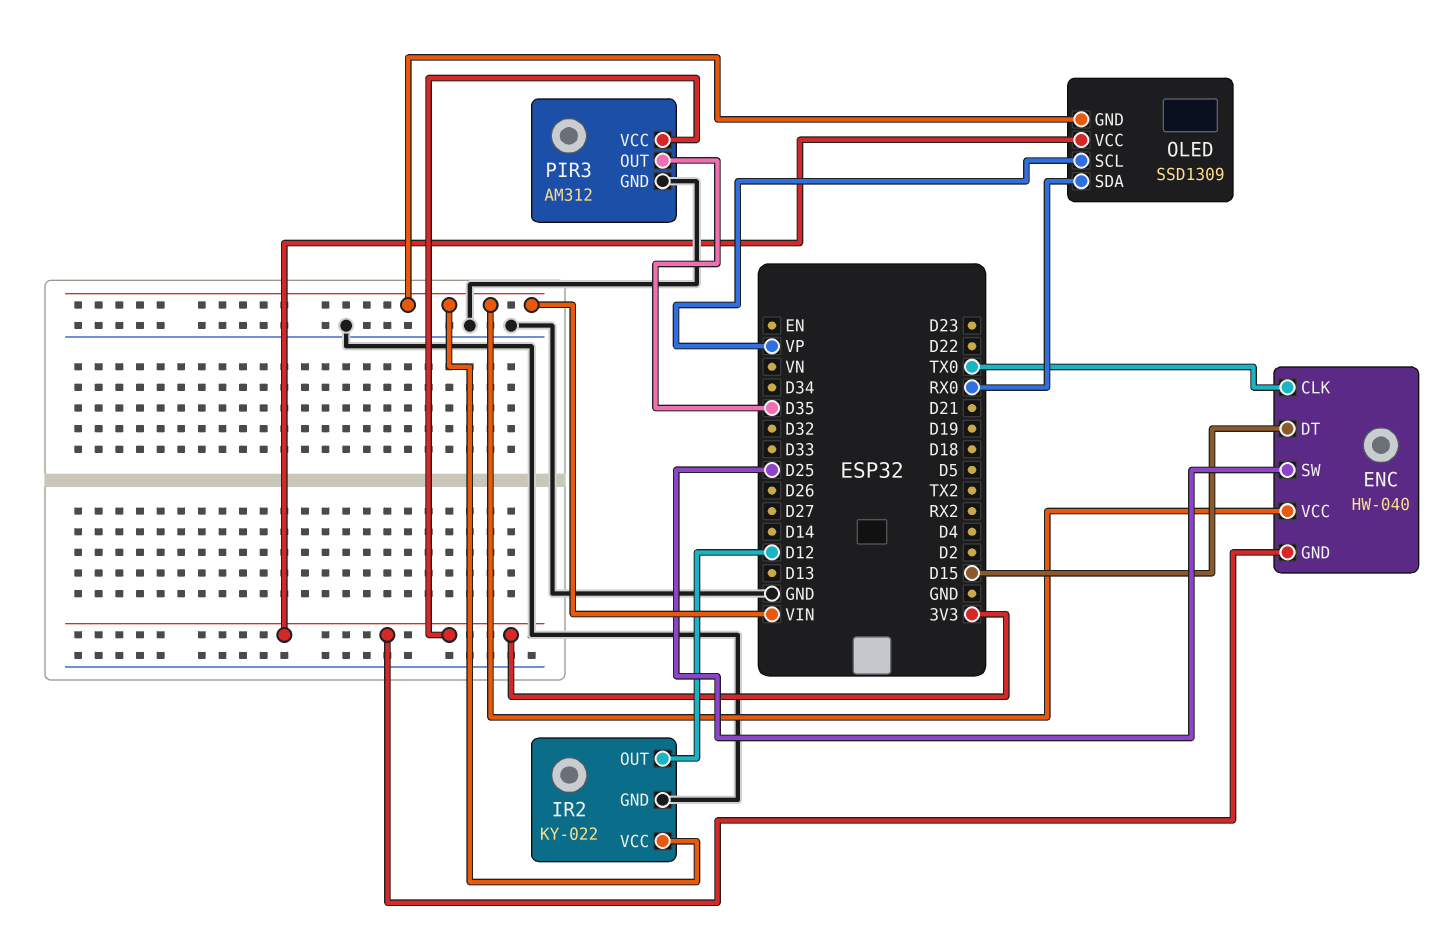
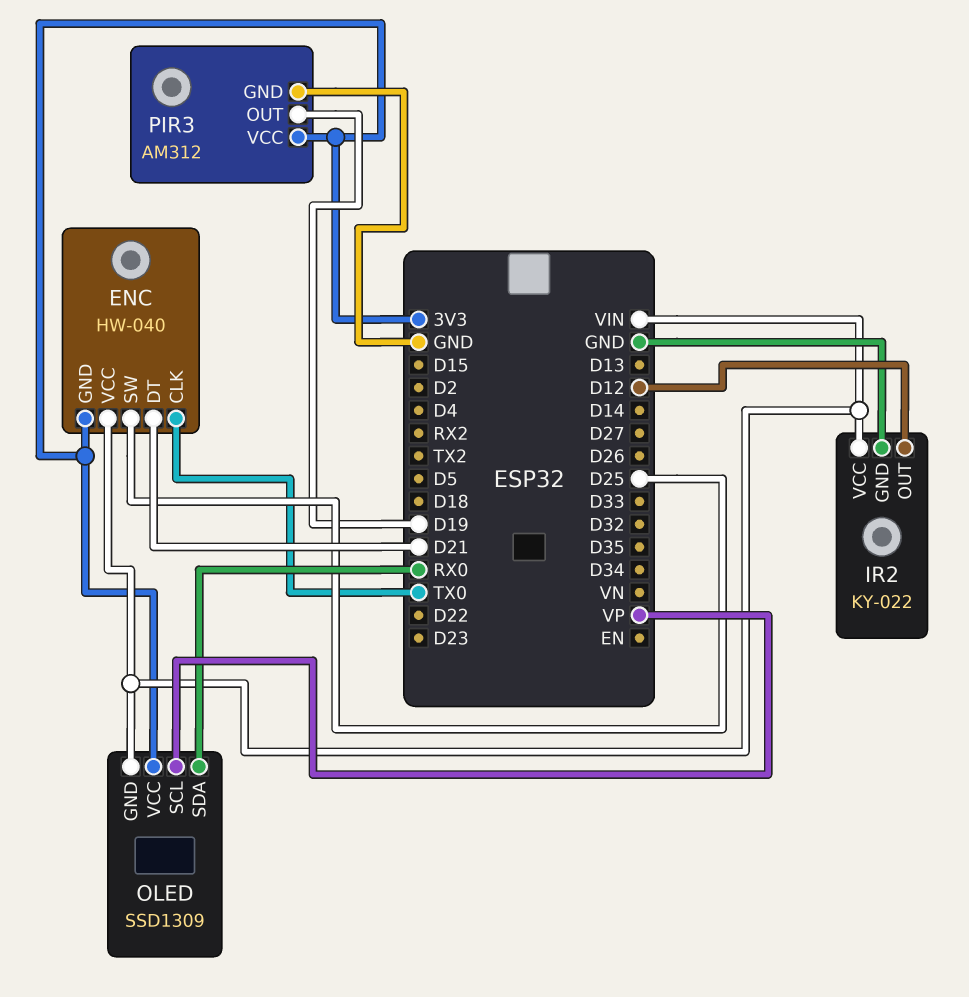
ENC pin DT: D15 -> D21
PIR3 pin OUT: D35 -> D19

